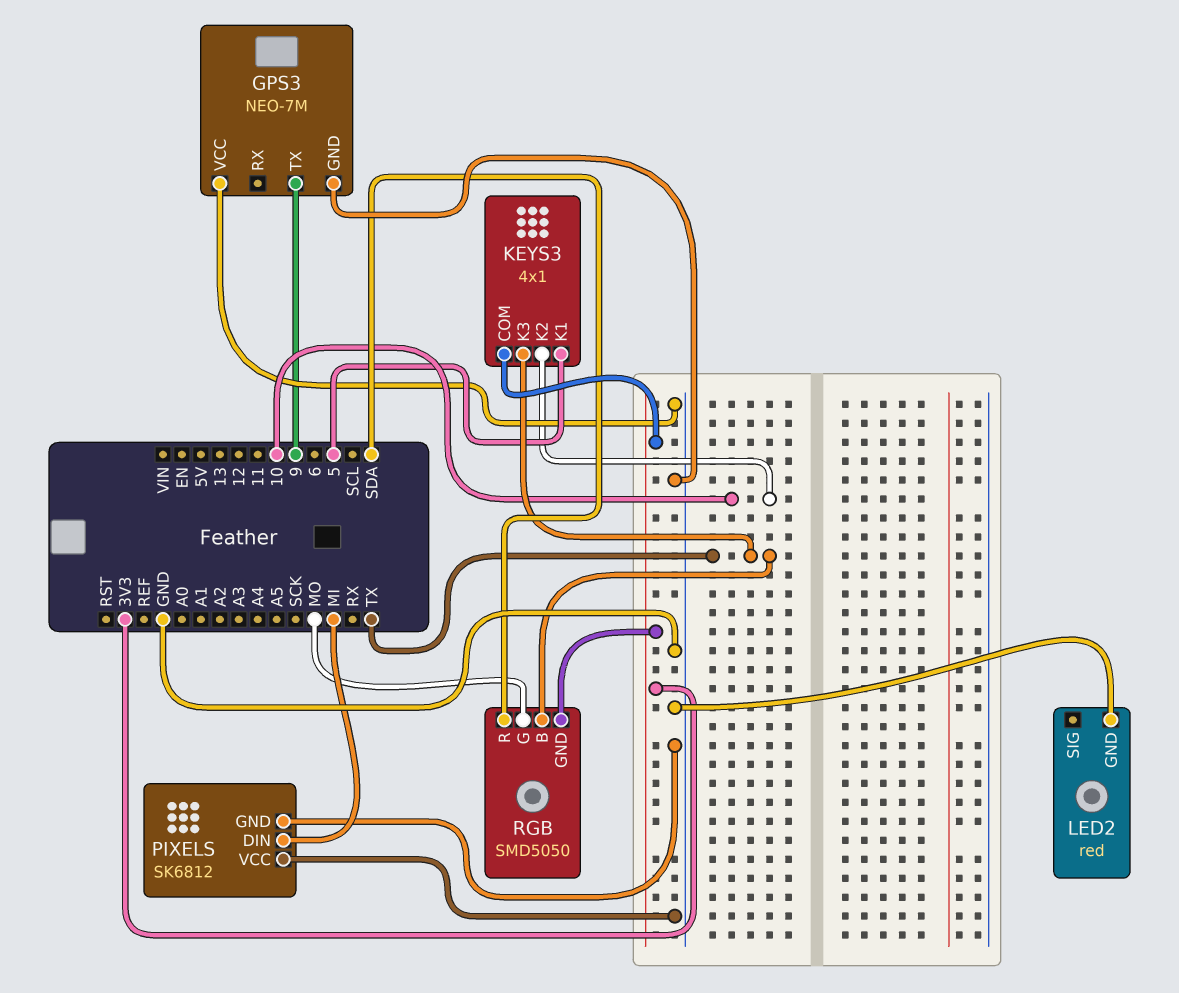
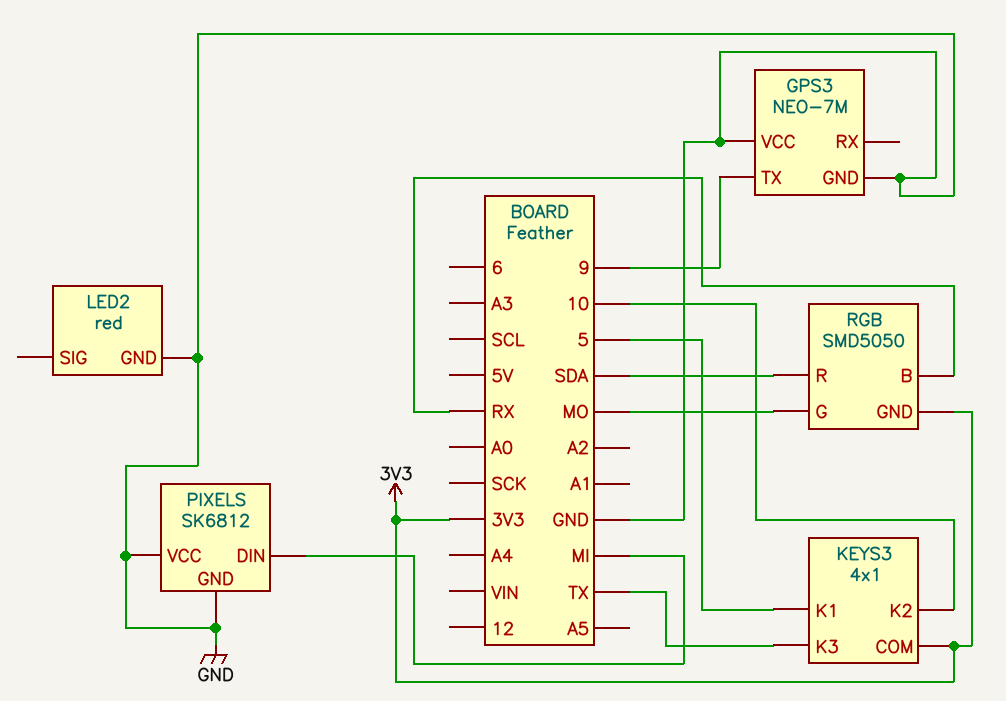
RGB pin B: TX -> RX

